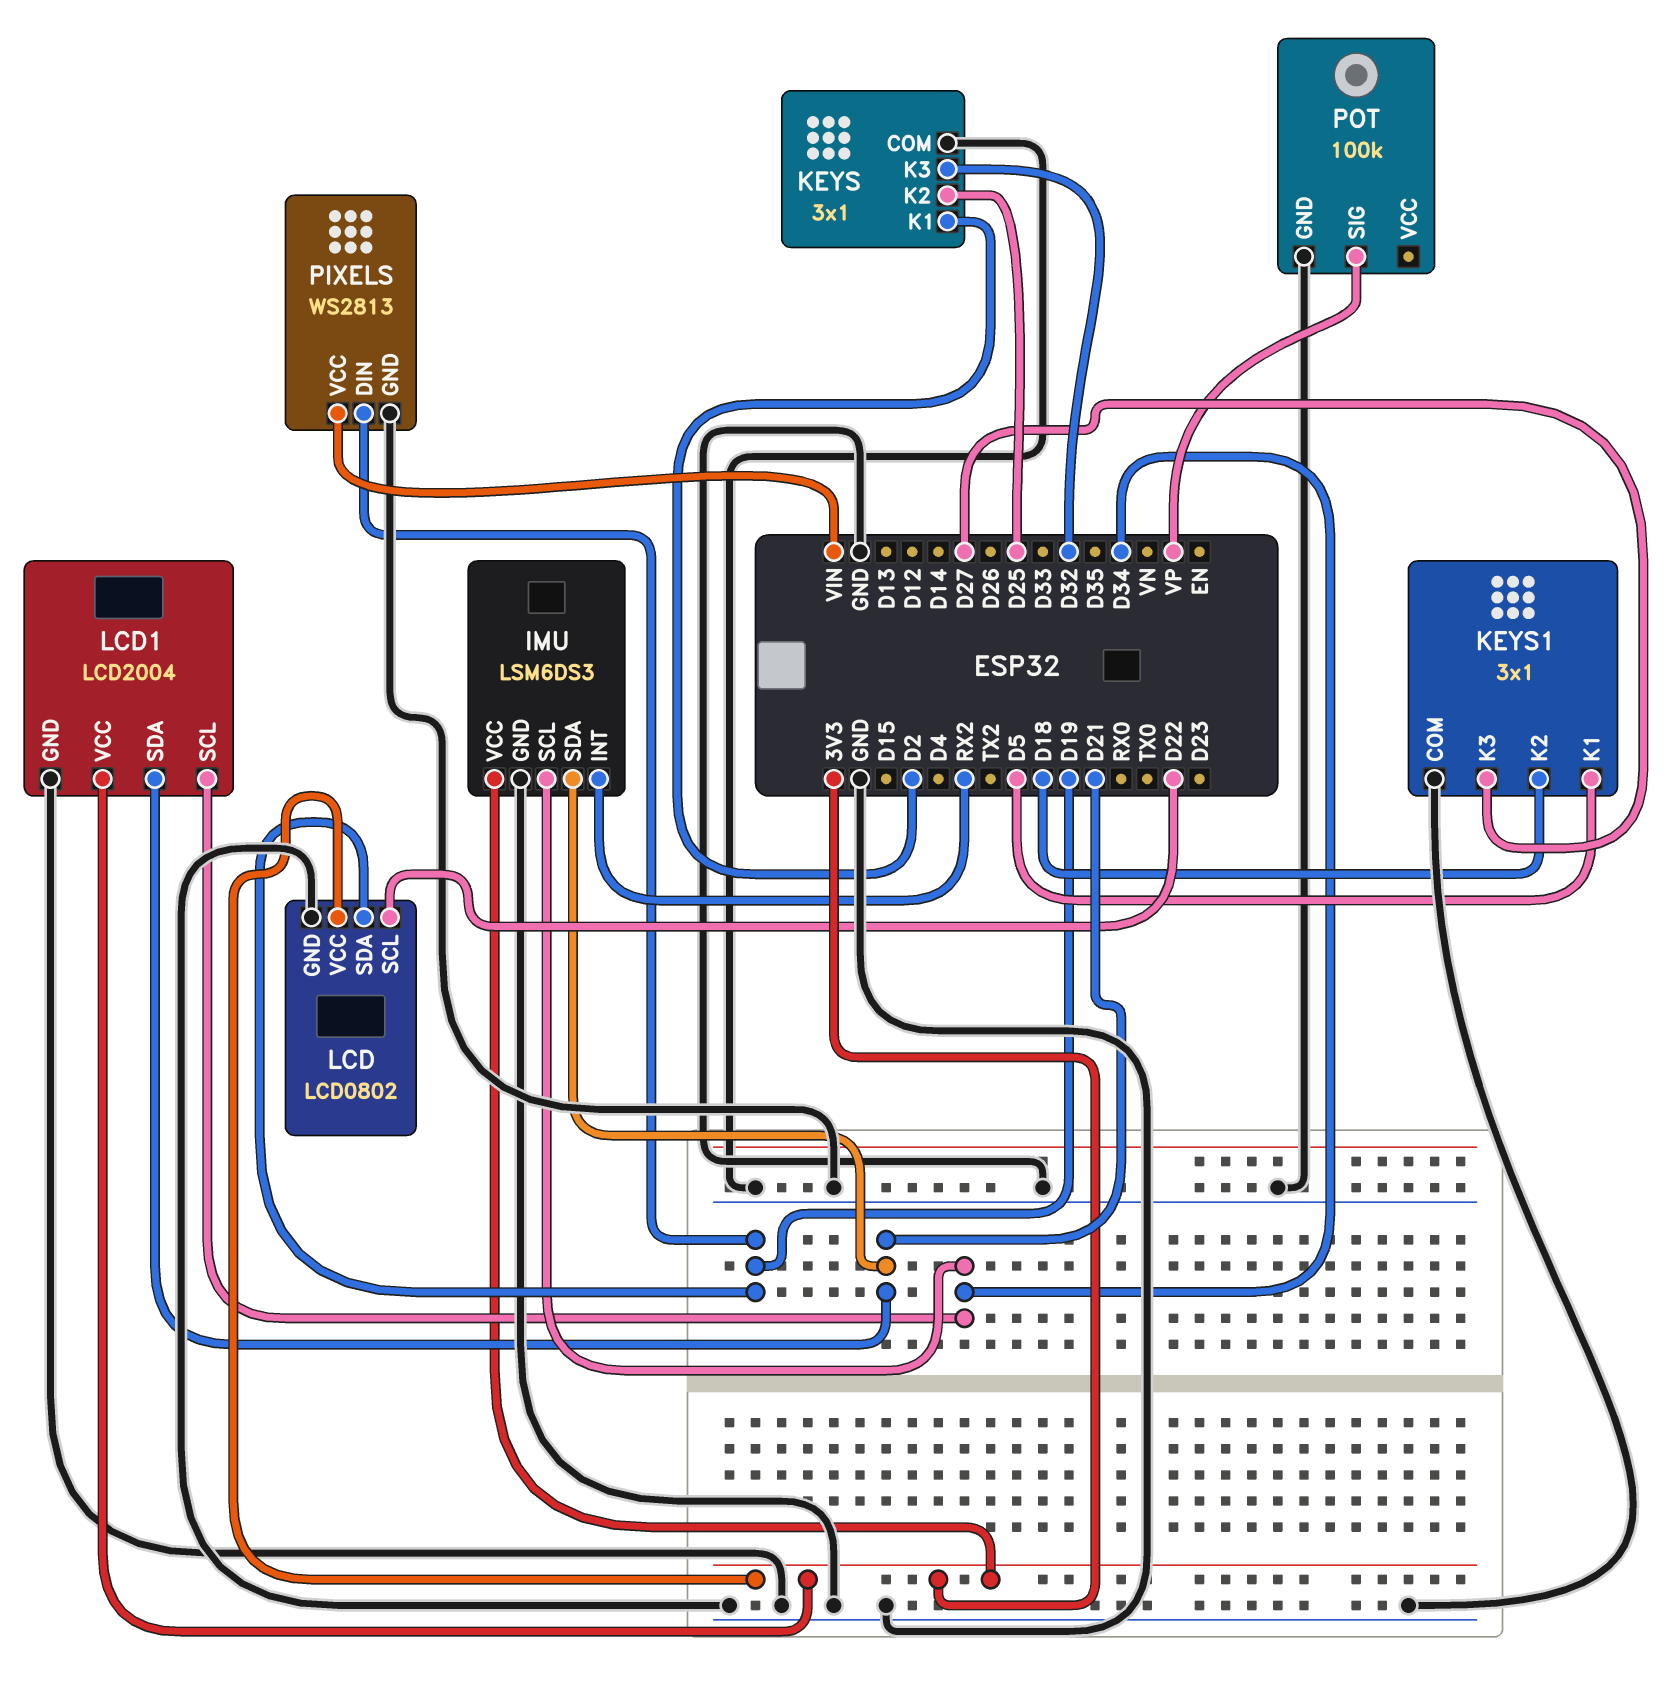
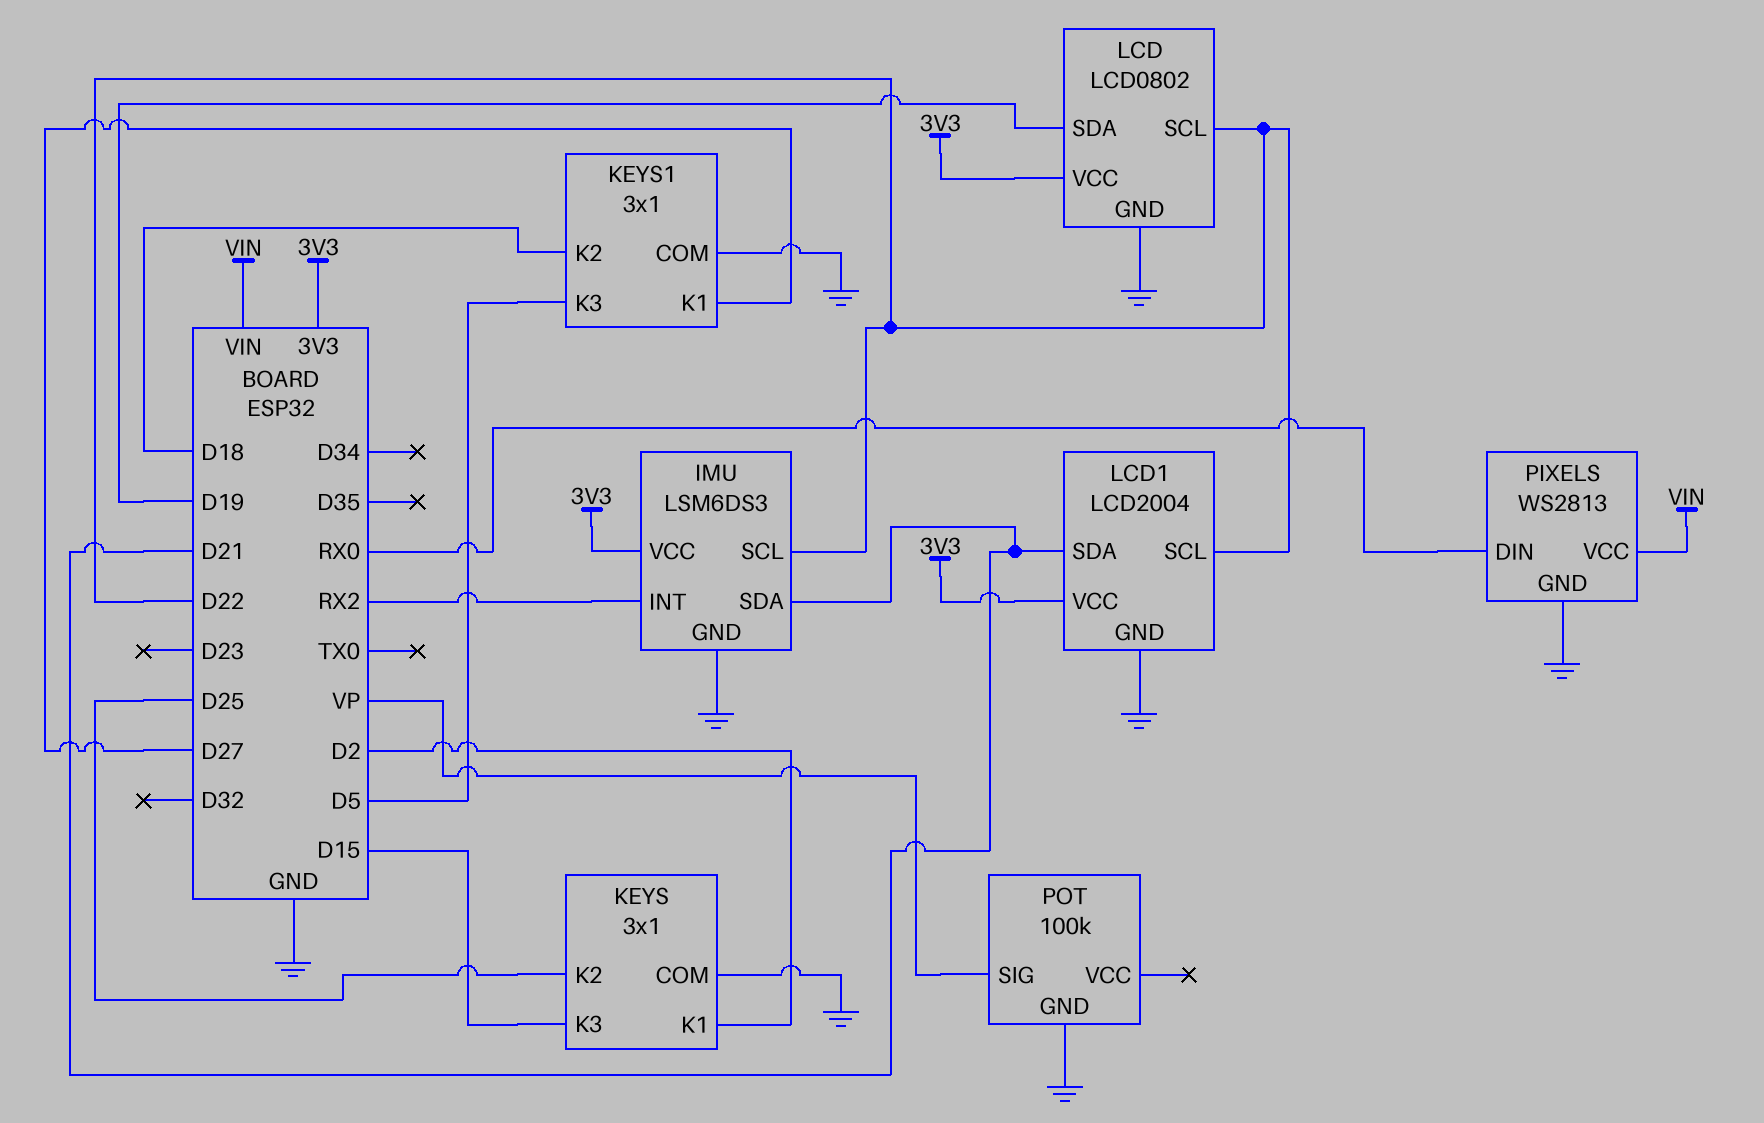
IMU pin SCL: D34 -> D22
KEYS pin K3: D32 -> D15
KEYS1 pin K1: D5 -> D27
KEYS1 pin K3: D27 -> D5
LCD1 pin SCL: D34 -> D22
PIXELS pin DIN: D19 -> RX0

